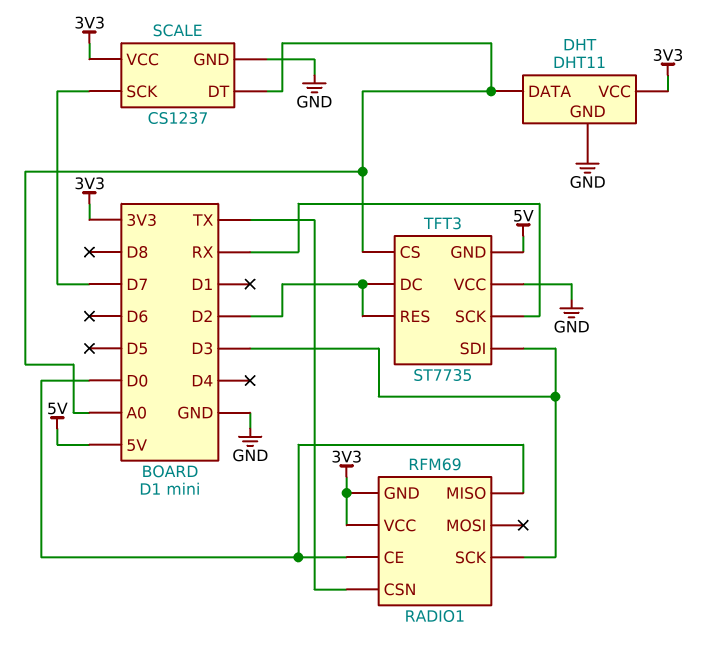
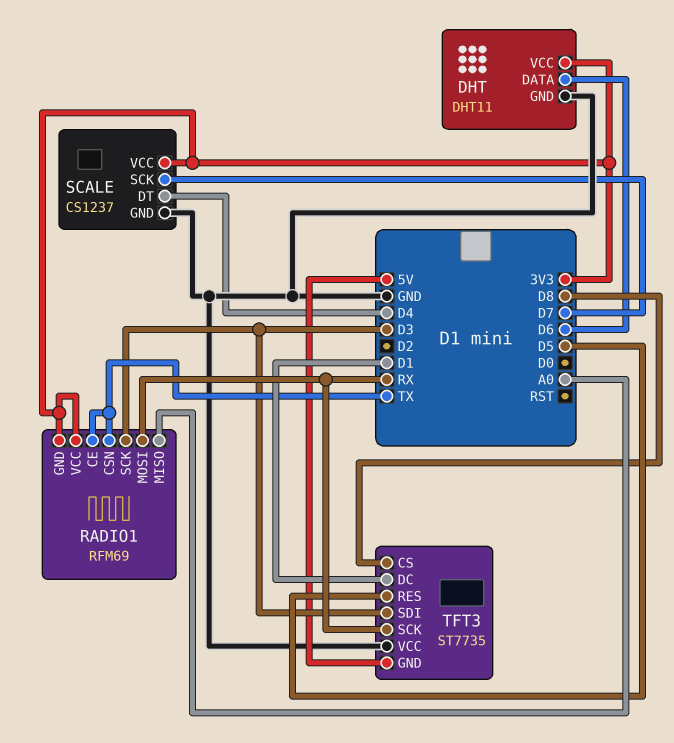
DHT pin DATA: A0 -> D6
RADIO1 pin CE: D0 -> TX
RADIO1 pin MISO: D0 -> A0
RADIO1 pin MOSI: none -> RX
SCALE pin DT: A0 -> D4
TFT3 pin CS: A0 -> D8
TFT3 pin DC: D2 -> D1
TFT3 pin RES: D2 -> D5

